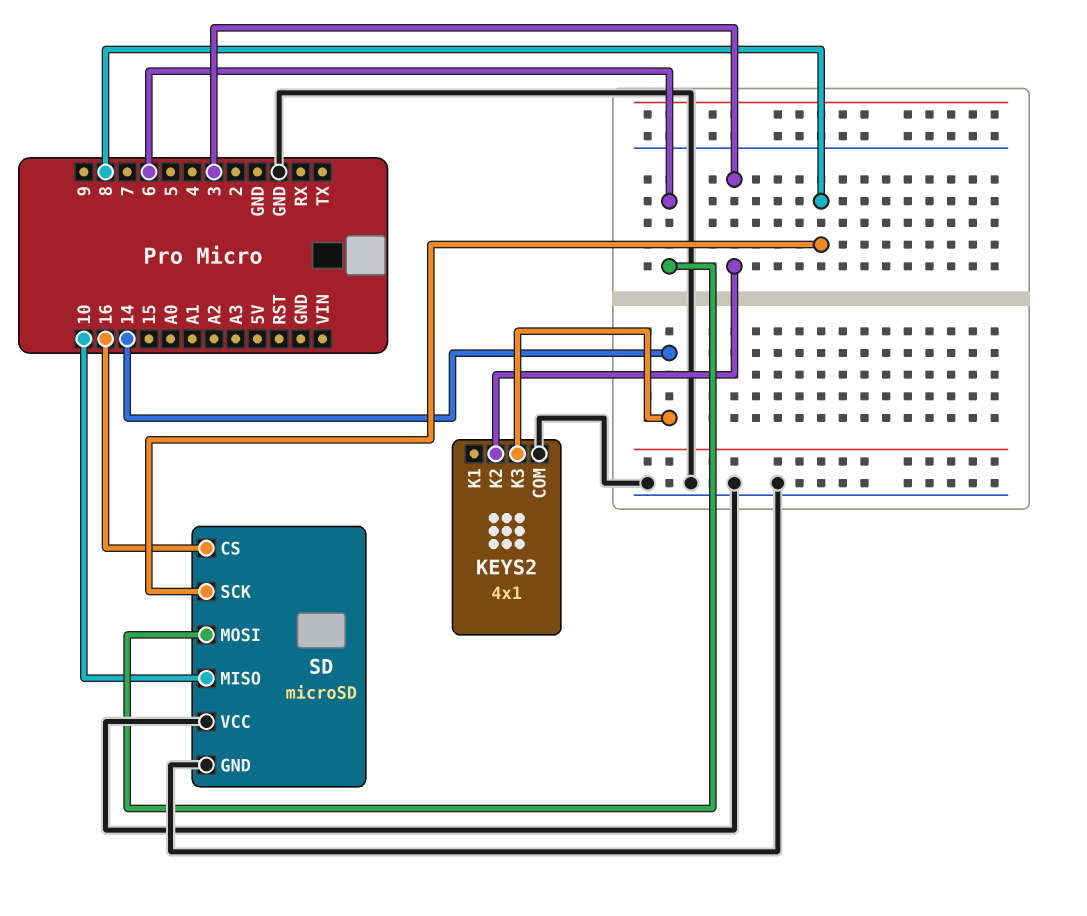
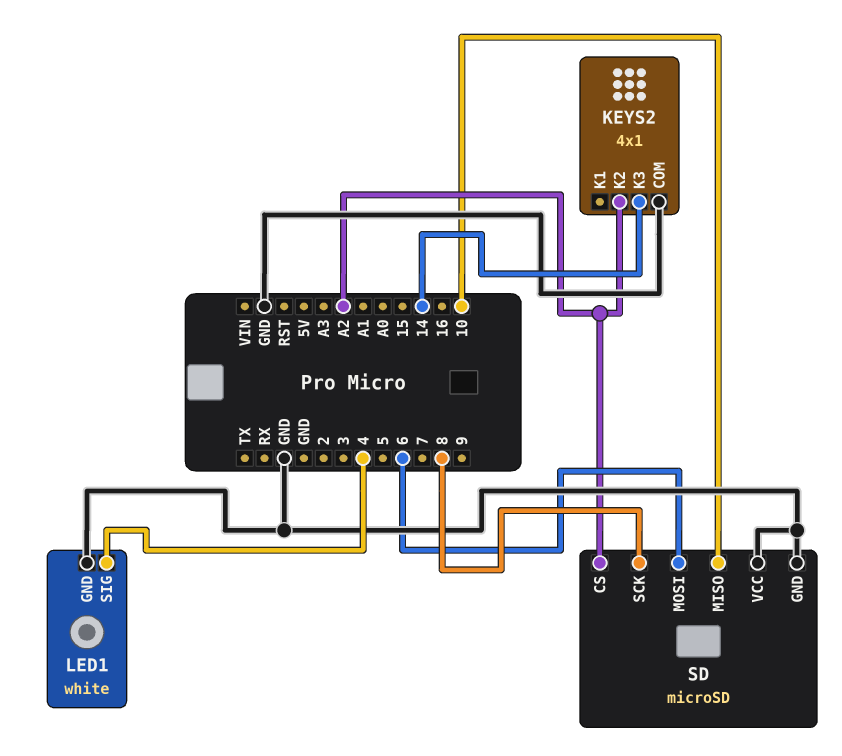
KEYS2 pin K2: 3 -> A2
LED1: none -> white
LED1 pin GND: none -> GND
LED1 pin SIG: none -> 4
SD pin CS: 16 -> A2

